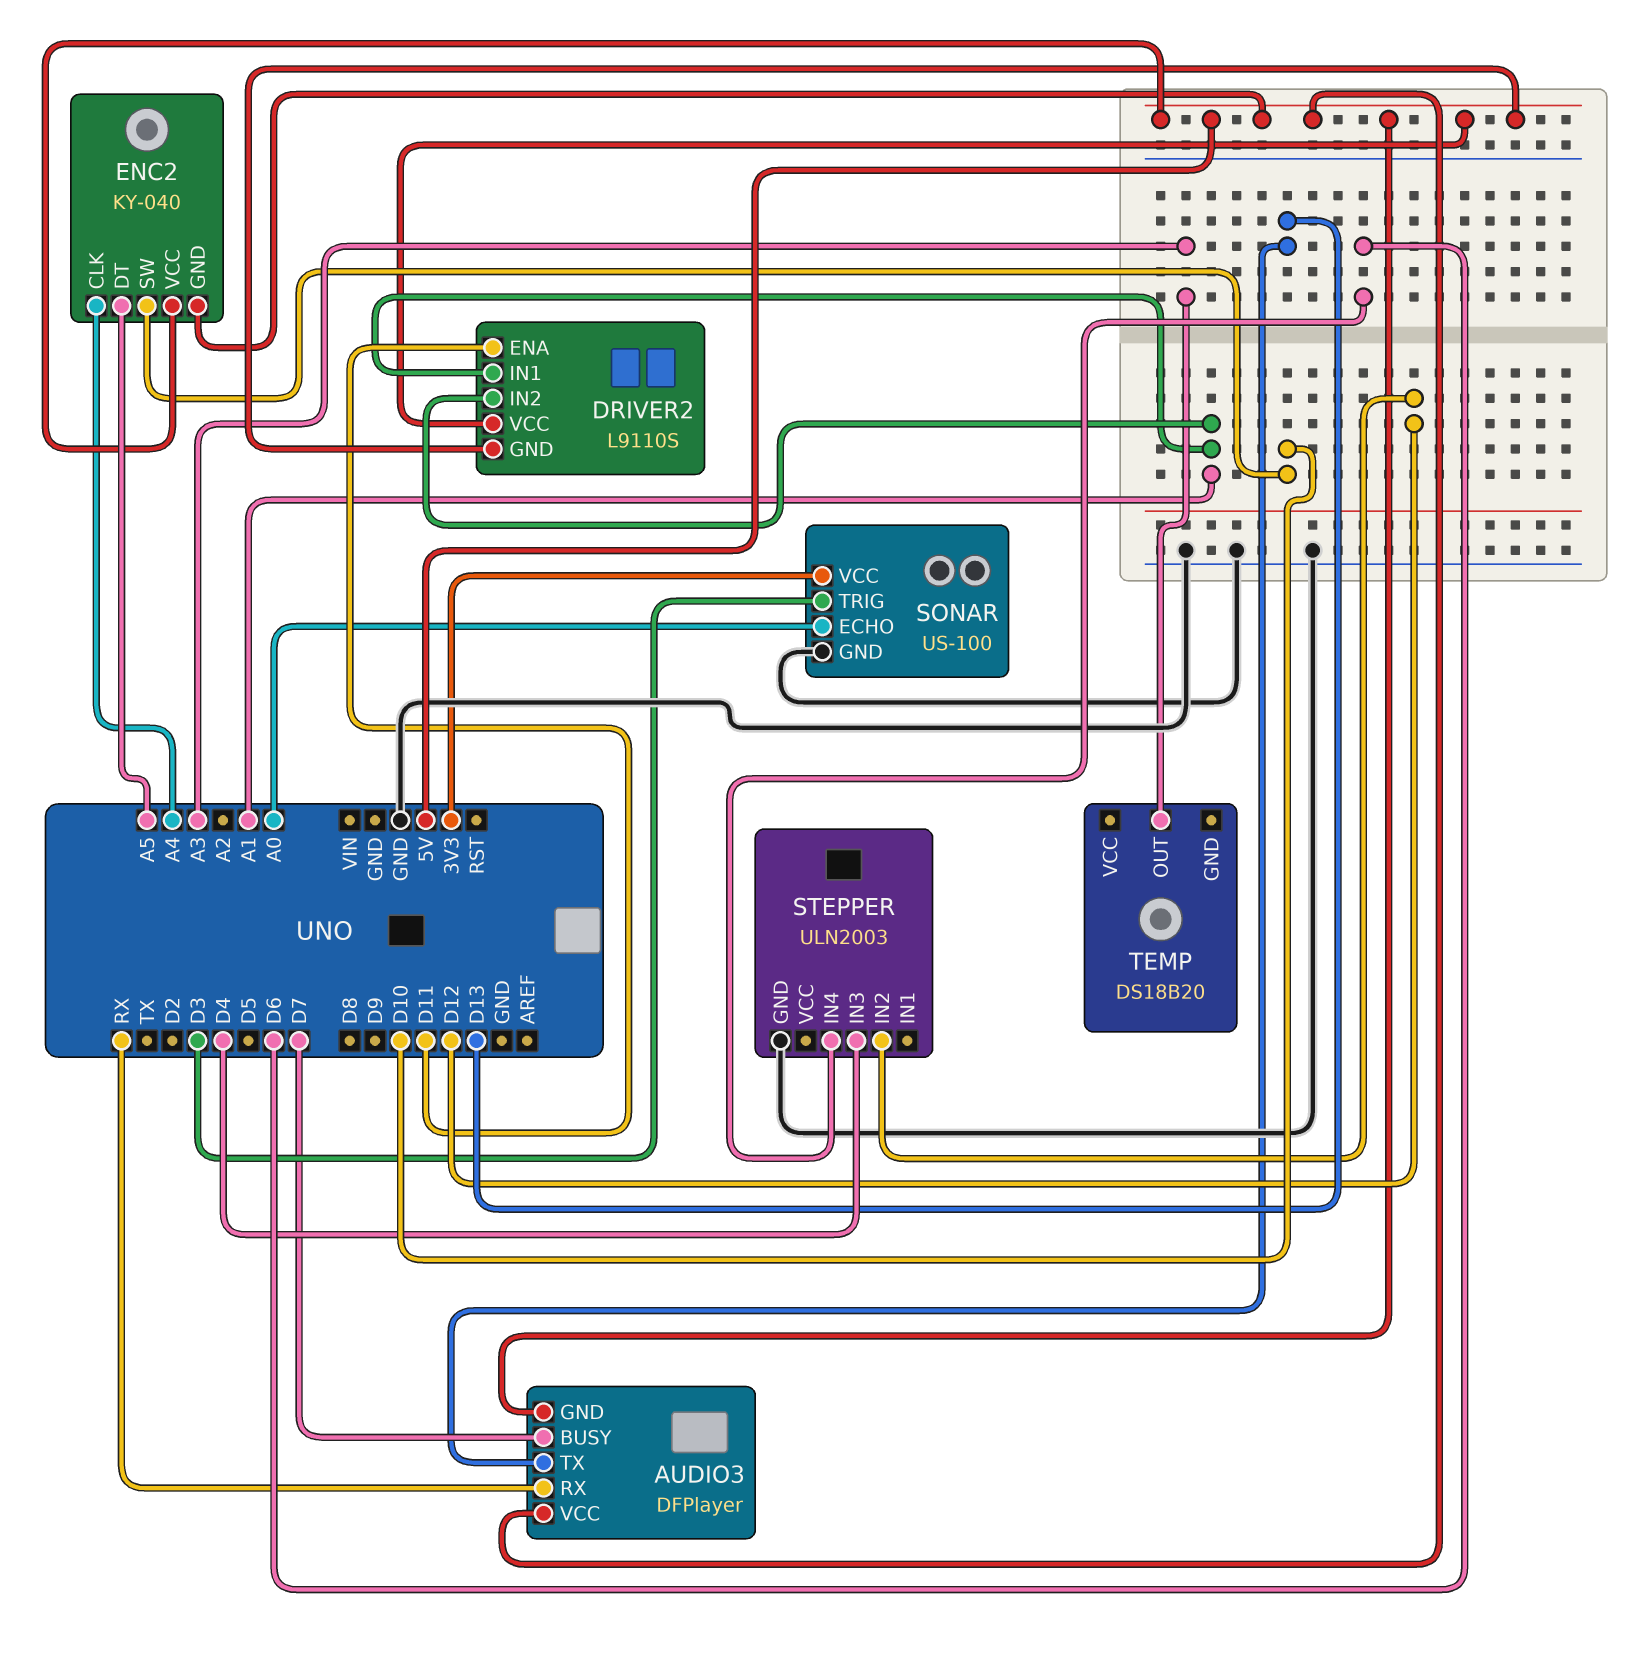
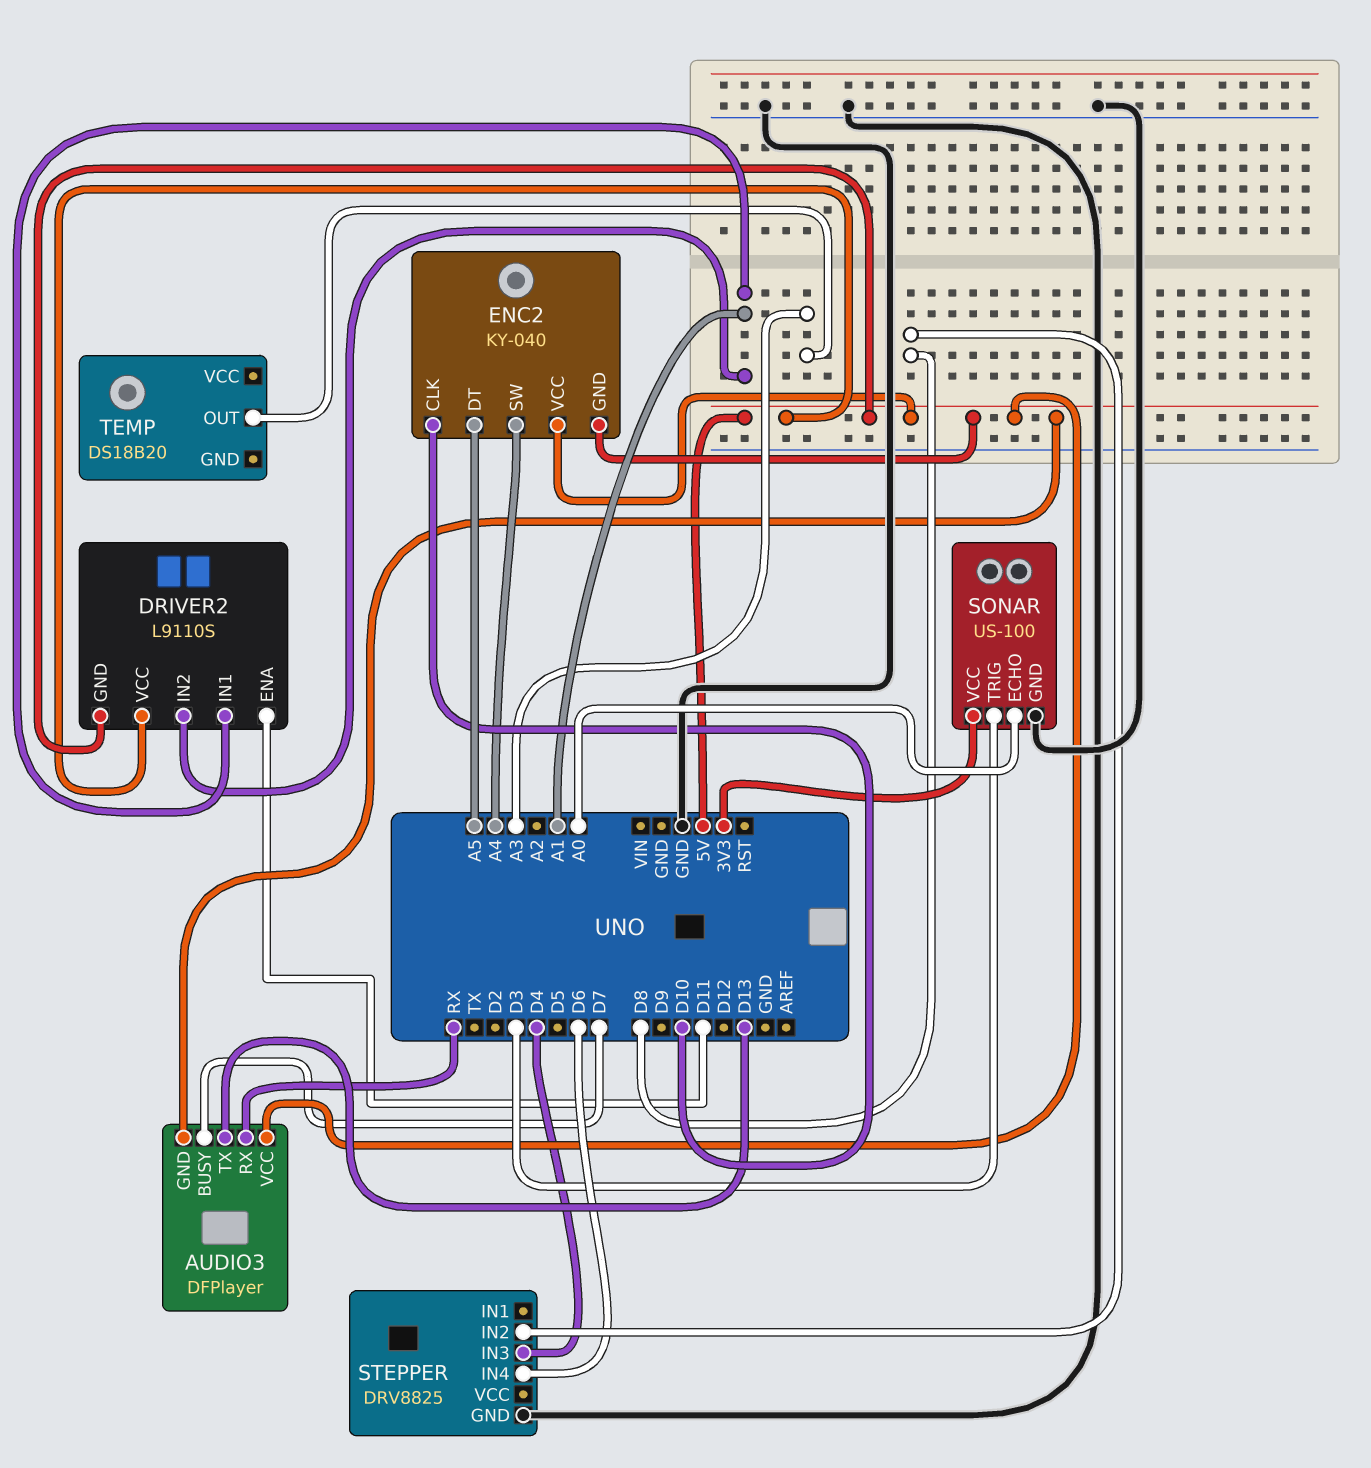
ENC2 pin CLK: A4 -> D10
ENC2 pin SW: D10 -> A4
STEPPER: ULN2003 -> DRV8825
STEPPER pin IN2: D12 -> D8

